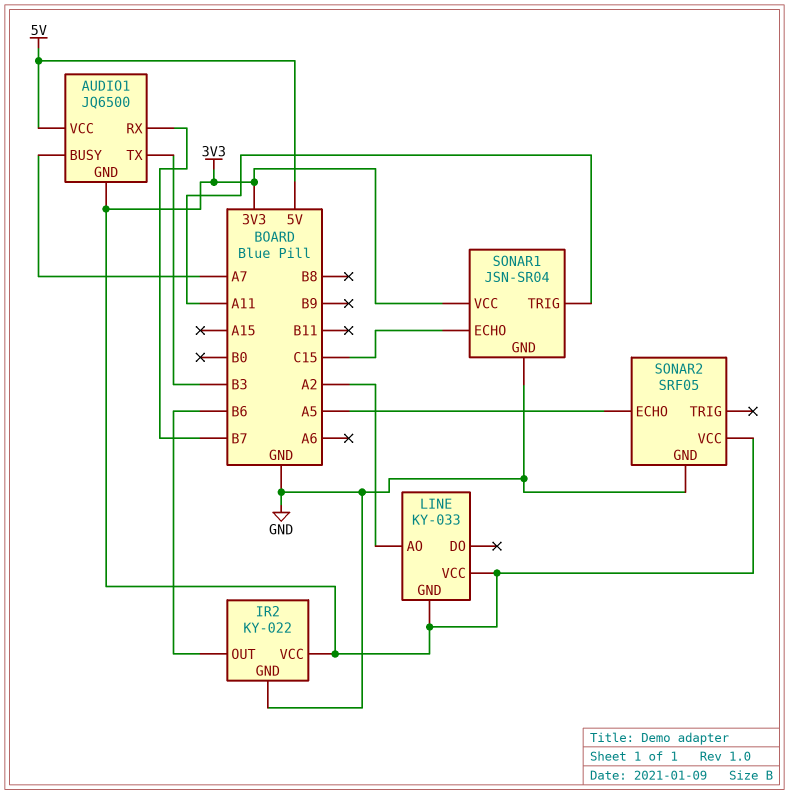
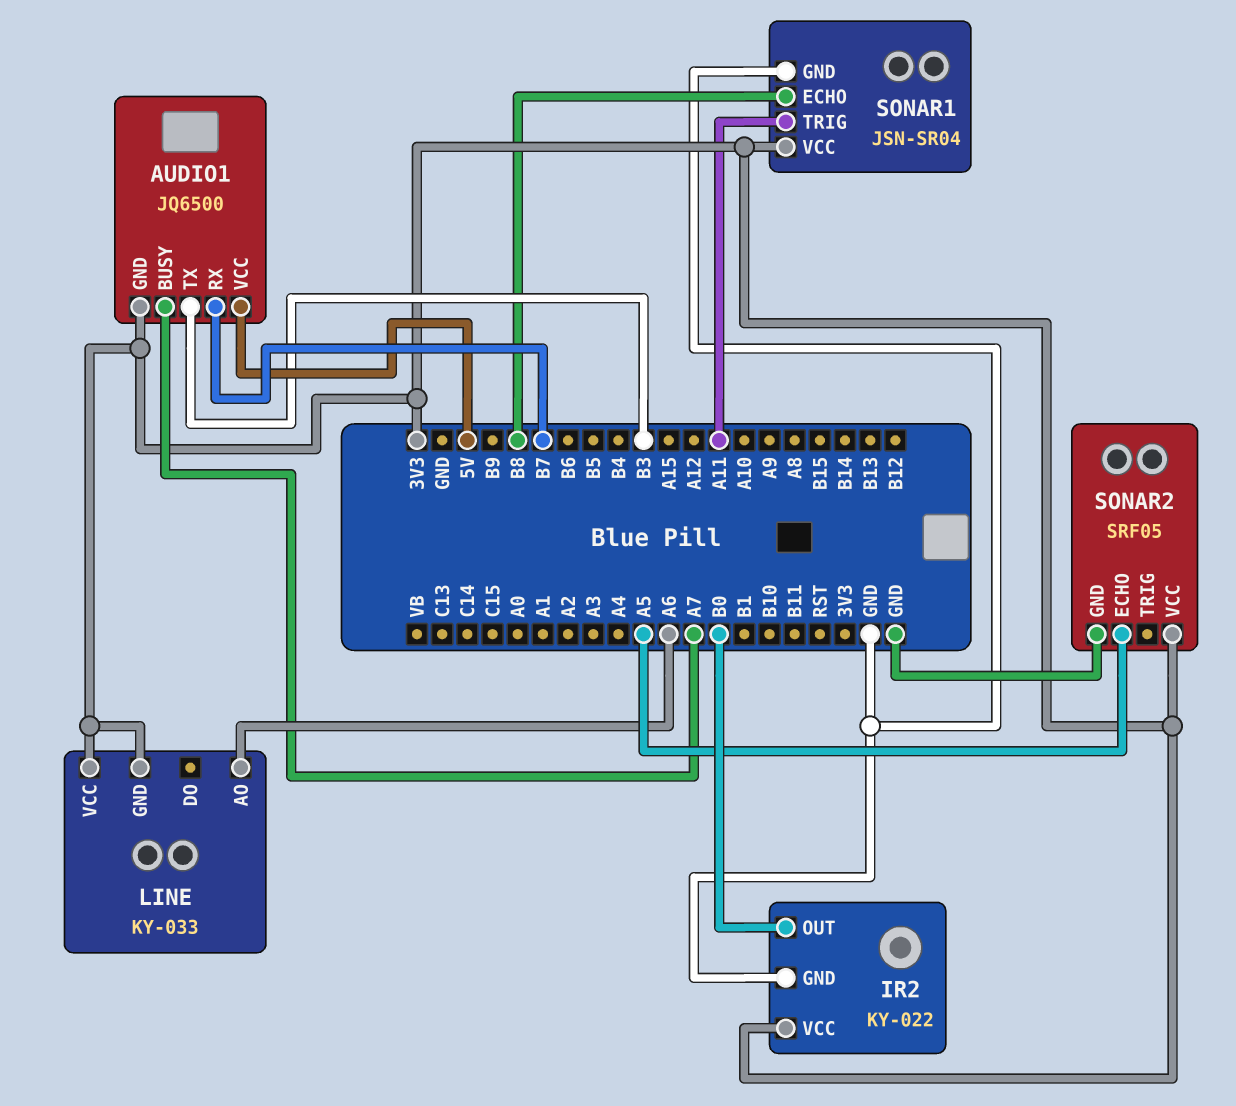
IR2 pin OUT: B6 -> B0
LINE pin AO: A2 -> A6
SONAR1 pin ECHO: C15 -> B8

